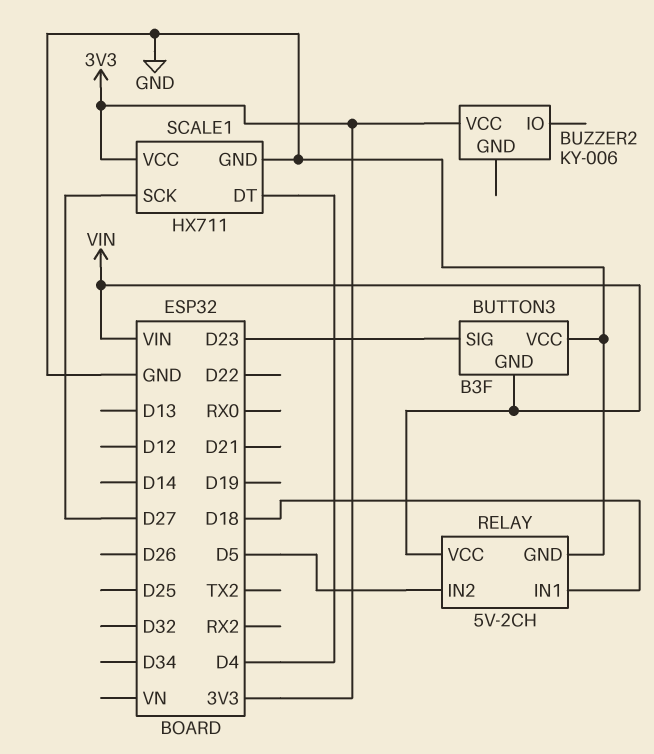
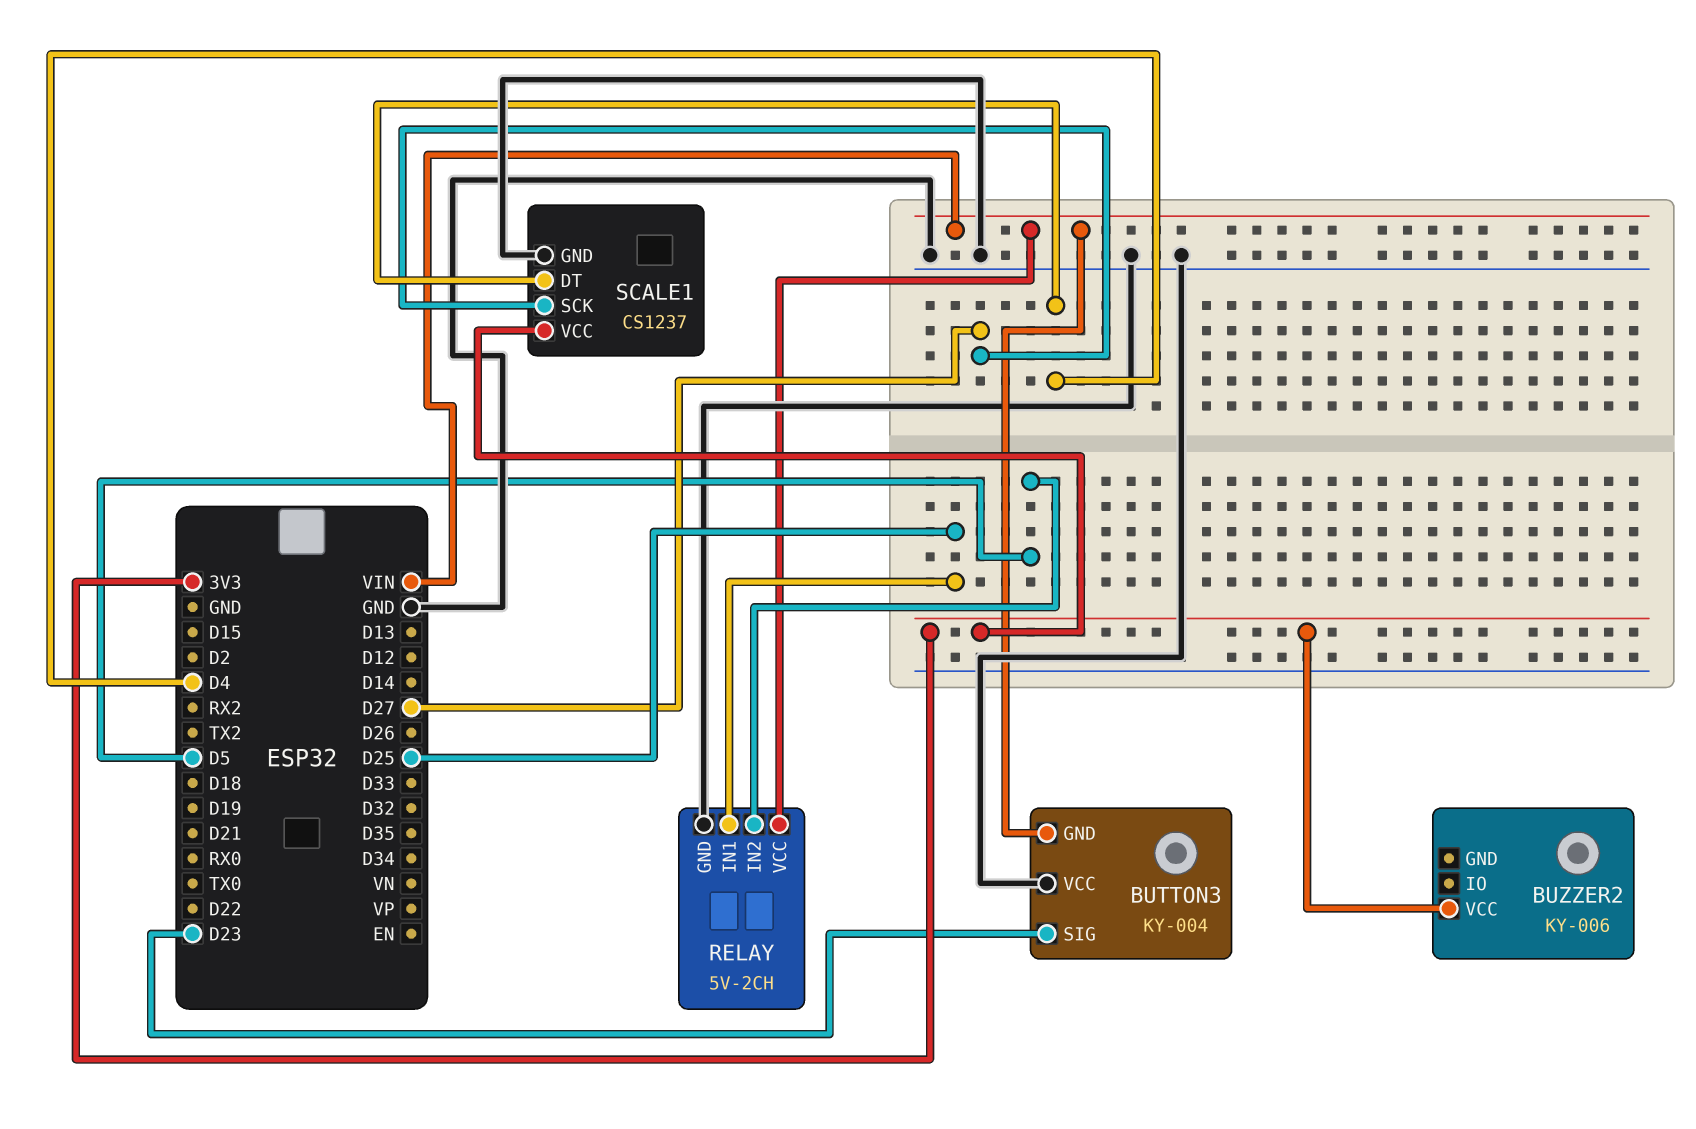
BUTTON3: B3F -> KY-004
RELAY pin IN1: D18 -> D25
SCALE1: HX711 -> CS1237

